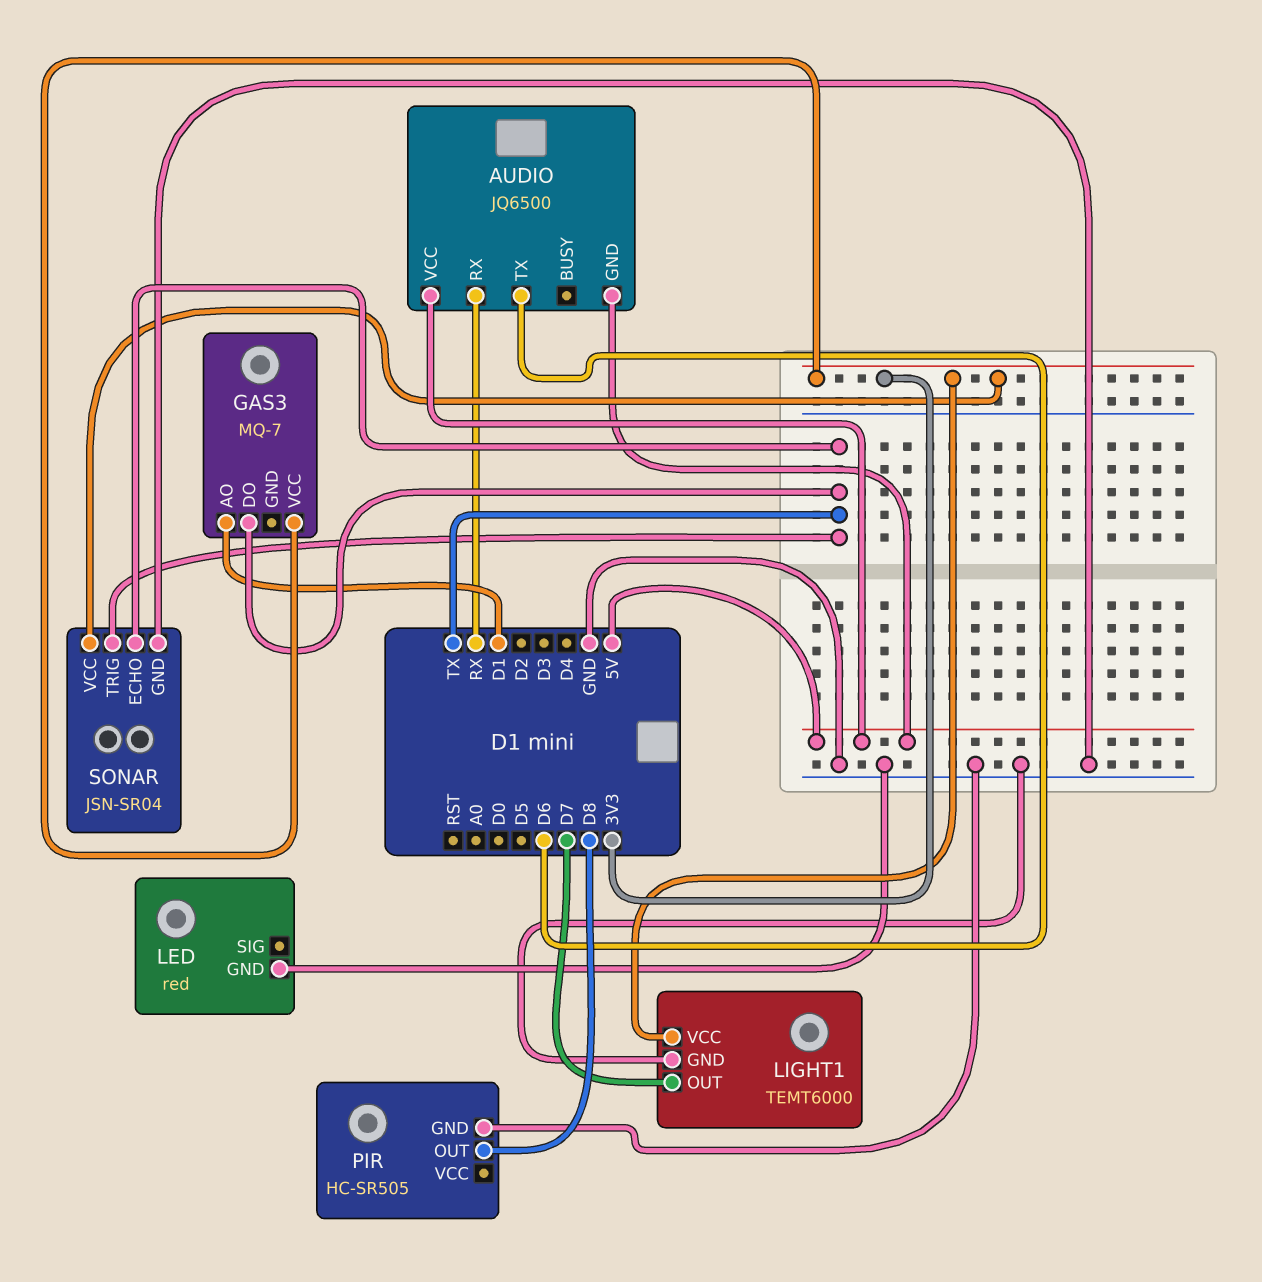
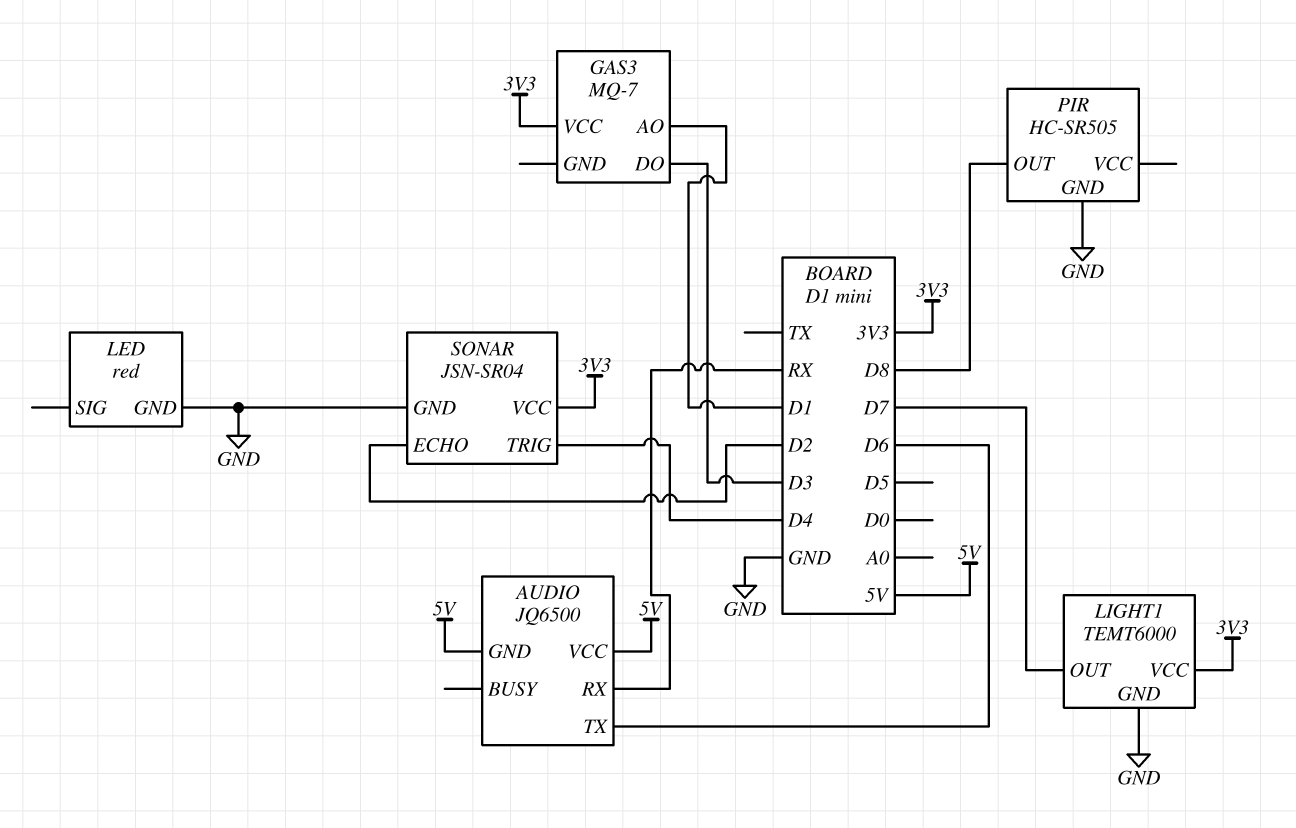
GAS3 pin DO: TX -> D3
SONAR pin ECHO: TX -> D2
SONAR pin TRIG: TX -> D4

